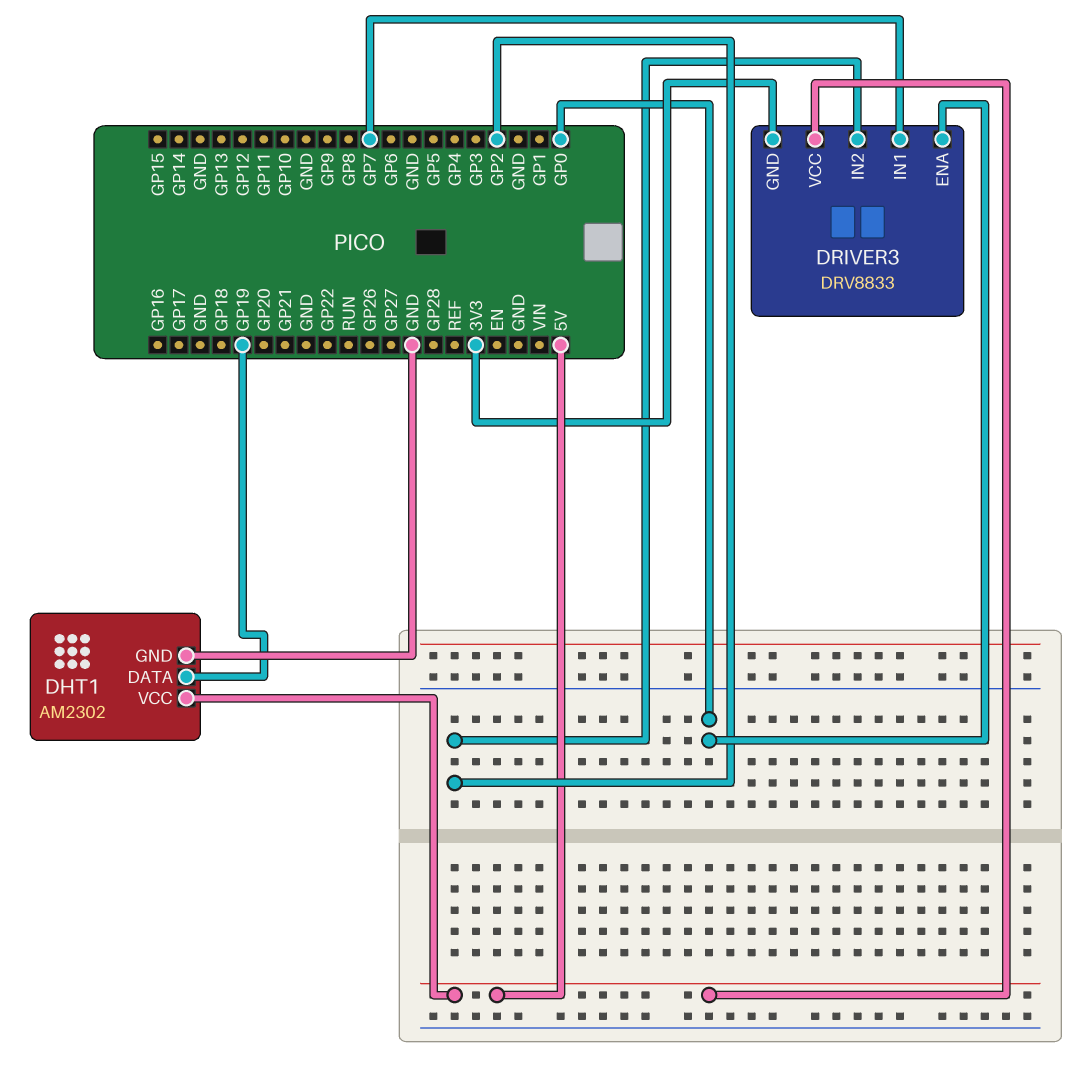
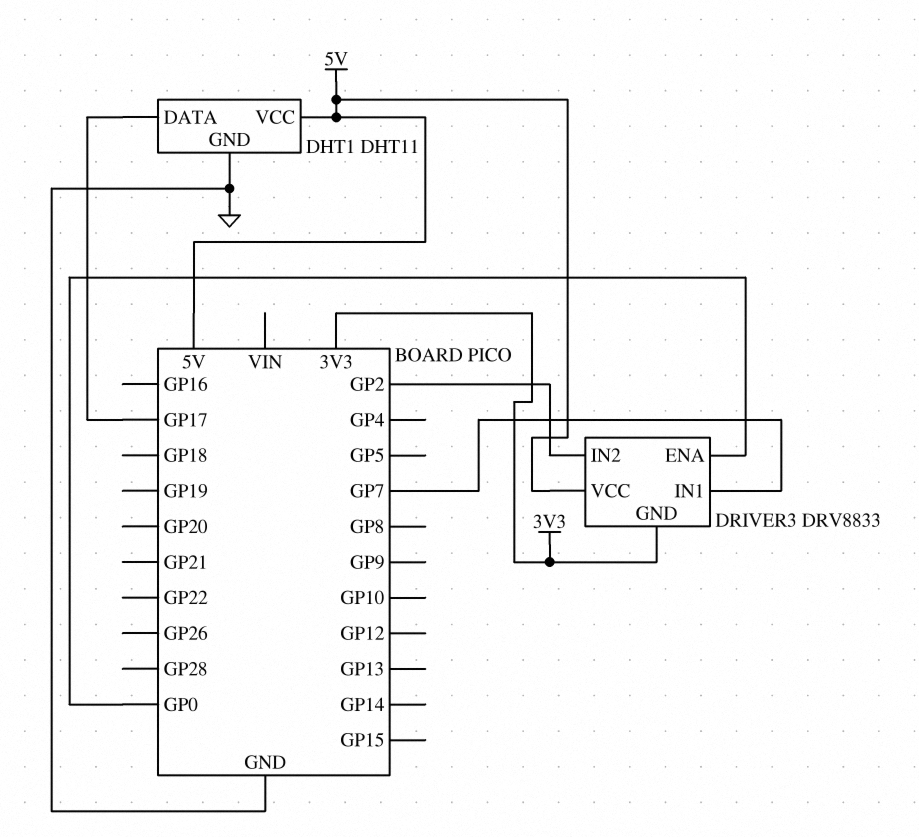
DHT1: AM2302 -> DHT11
DHT1 pin DATA: GP19 -> GP17

